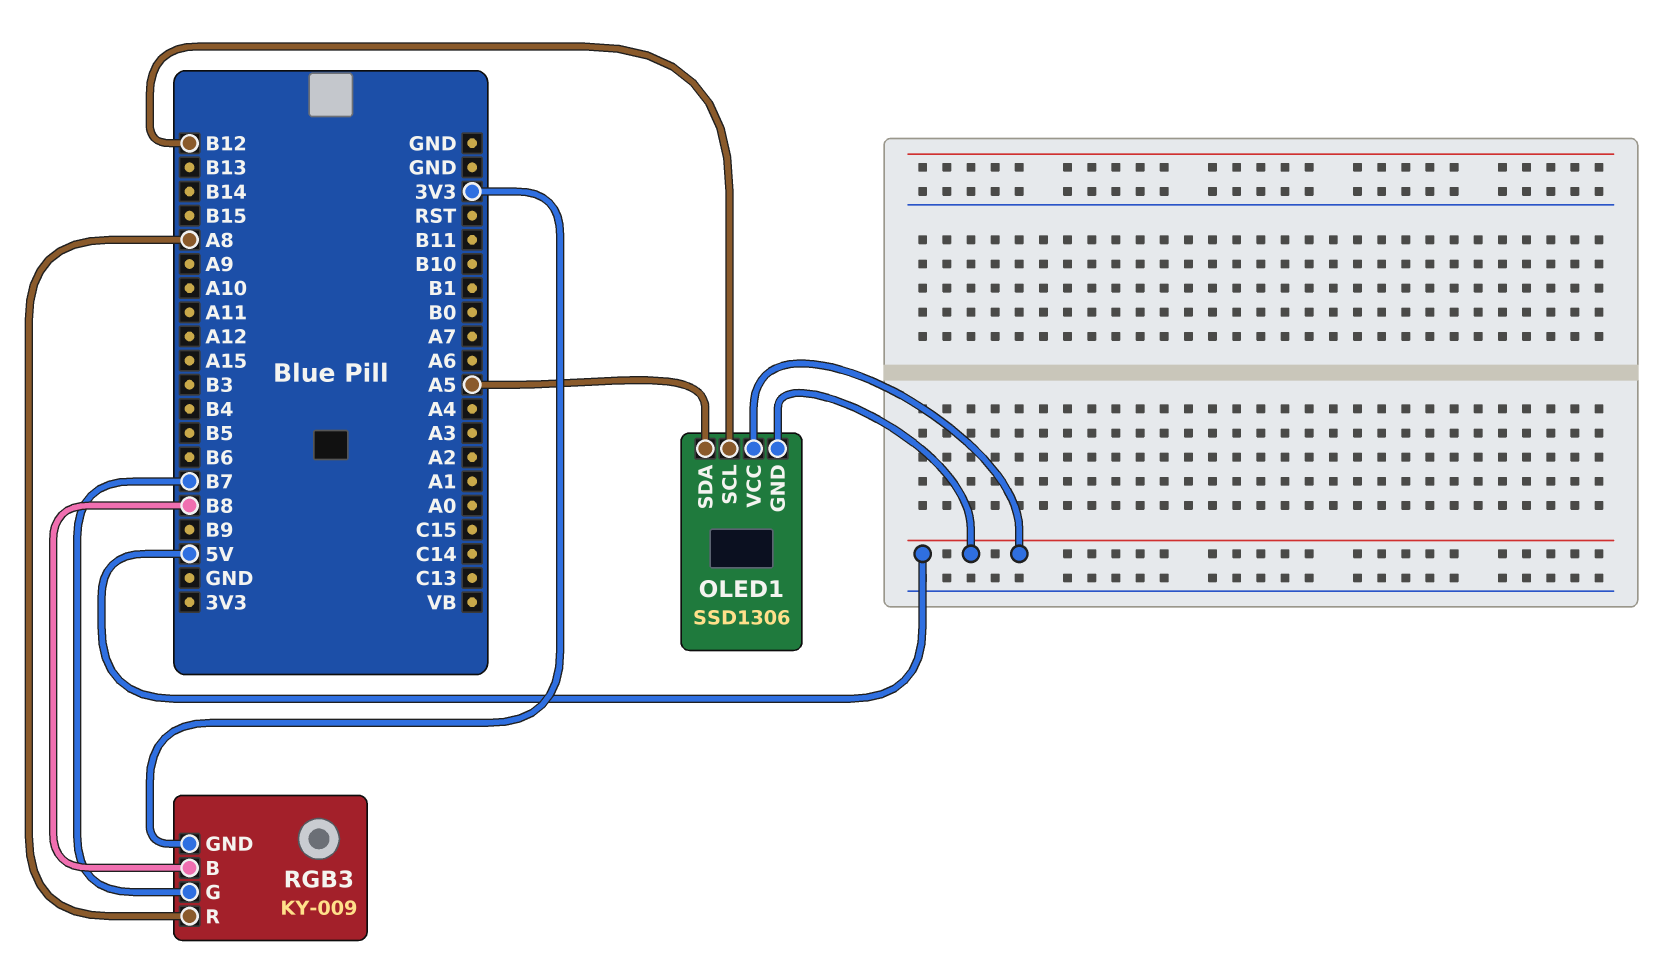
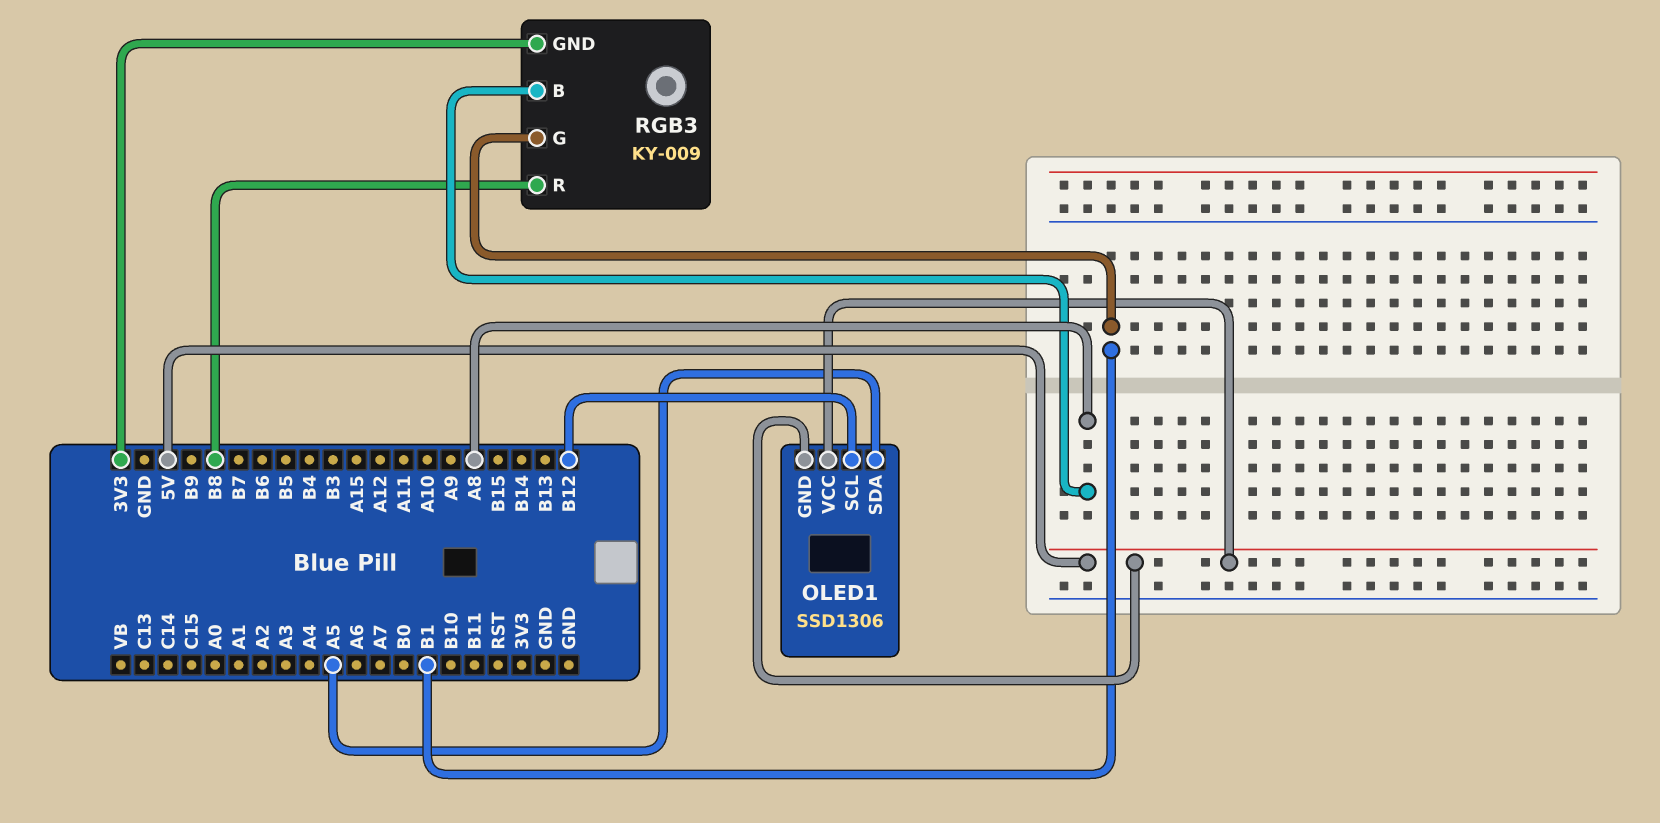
RGB3 pin B: B8 -> A8
RGB3 pin G: B7 -> B1
RGB3 pin R: A8 -> B8

